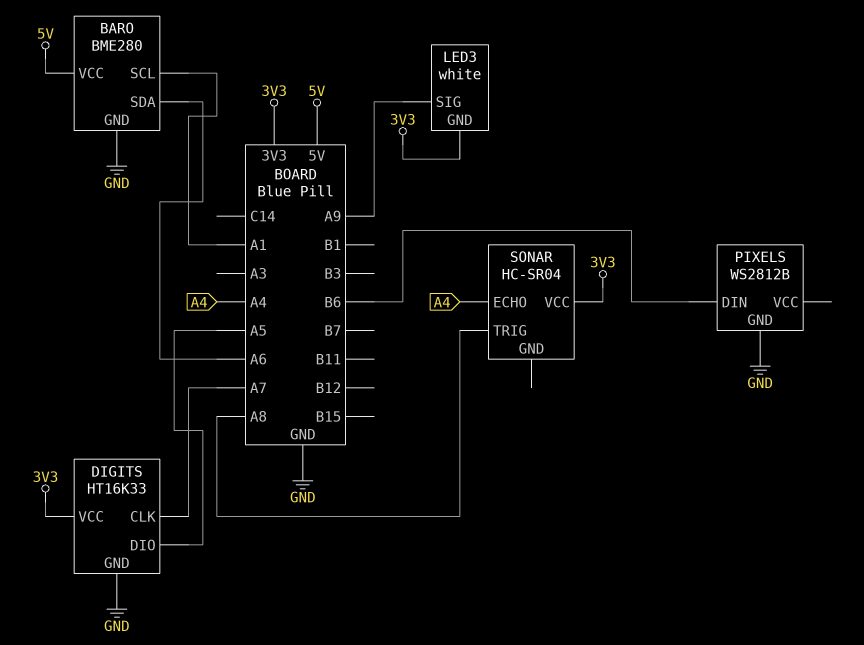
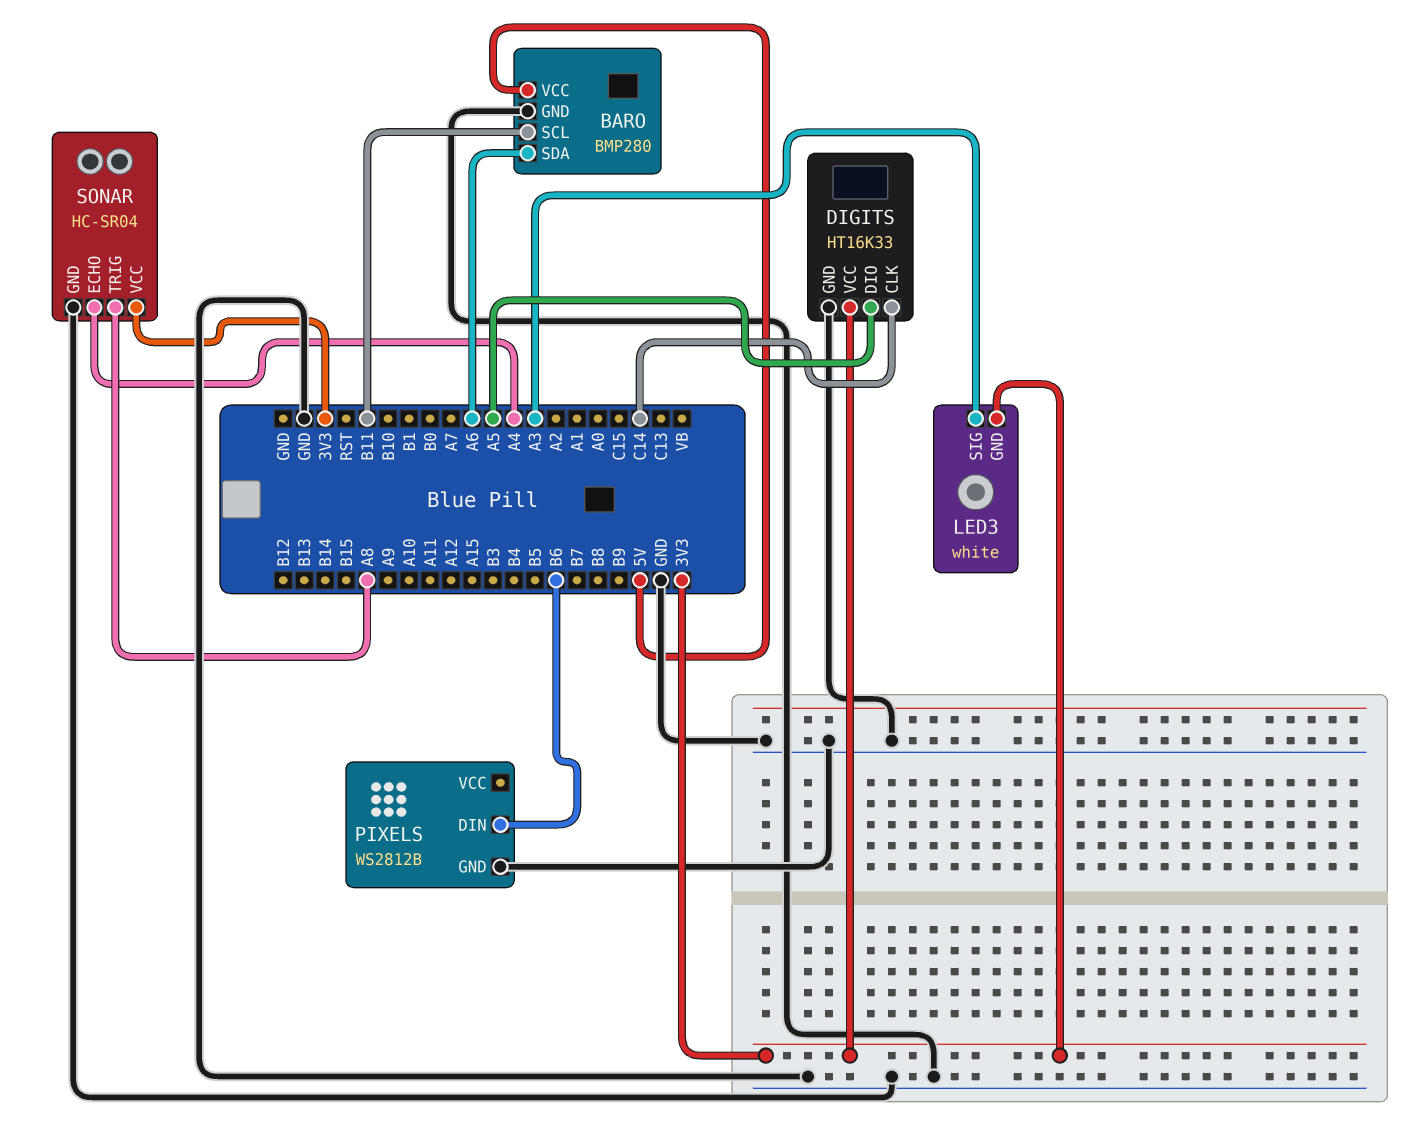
BARO: BME280 -> BMP280
BARO pin SCL: A1 -> B11
DIGITS pin CLK: A7 -> C14
LED3 pin SIG: A9 -> A3
SONAR pin GND: none -> GND

